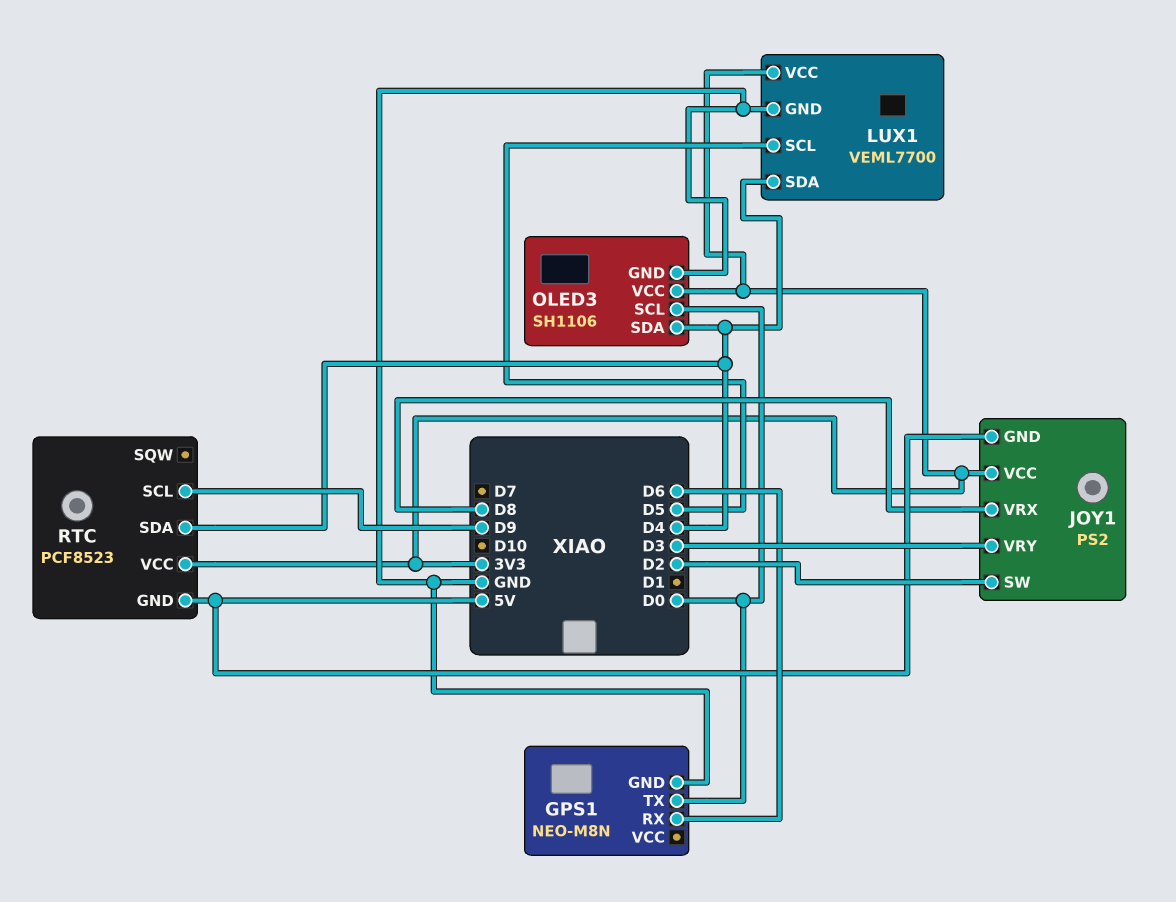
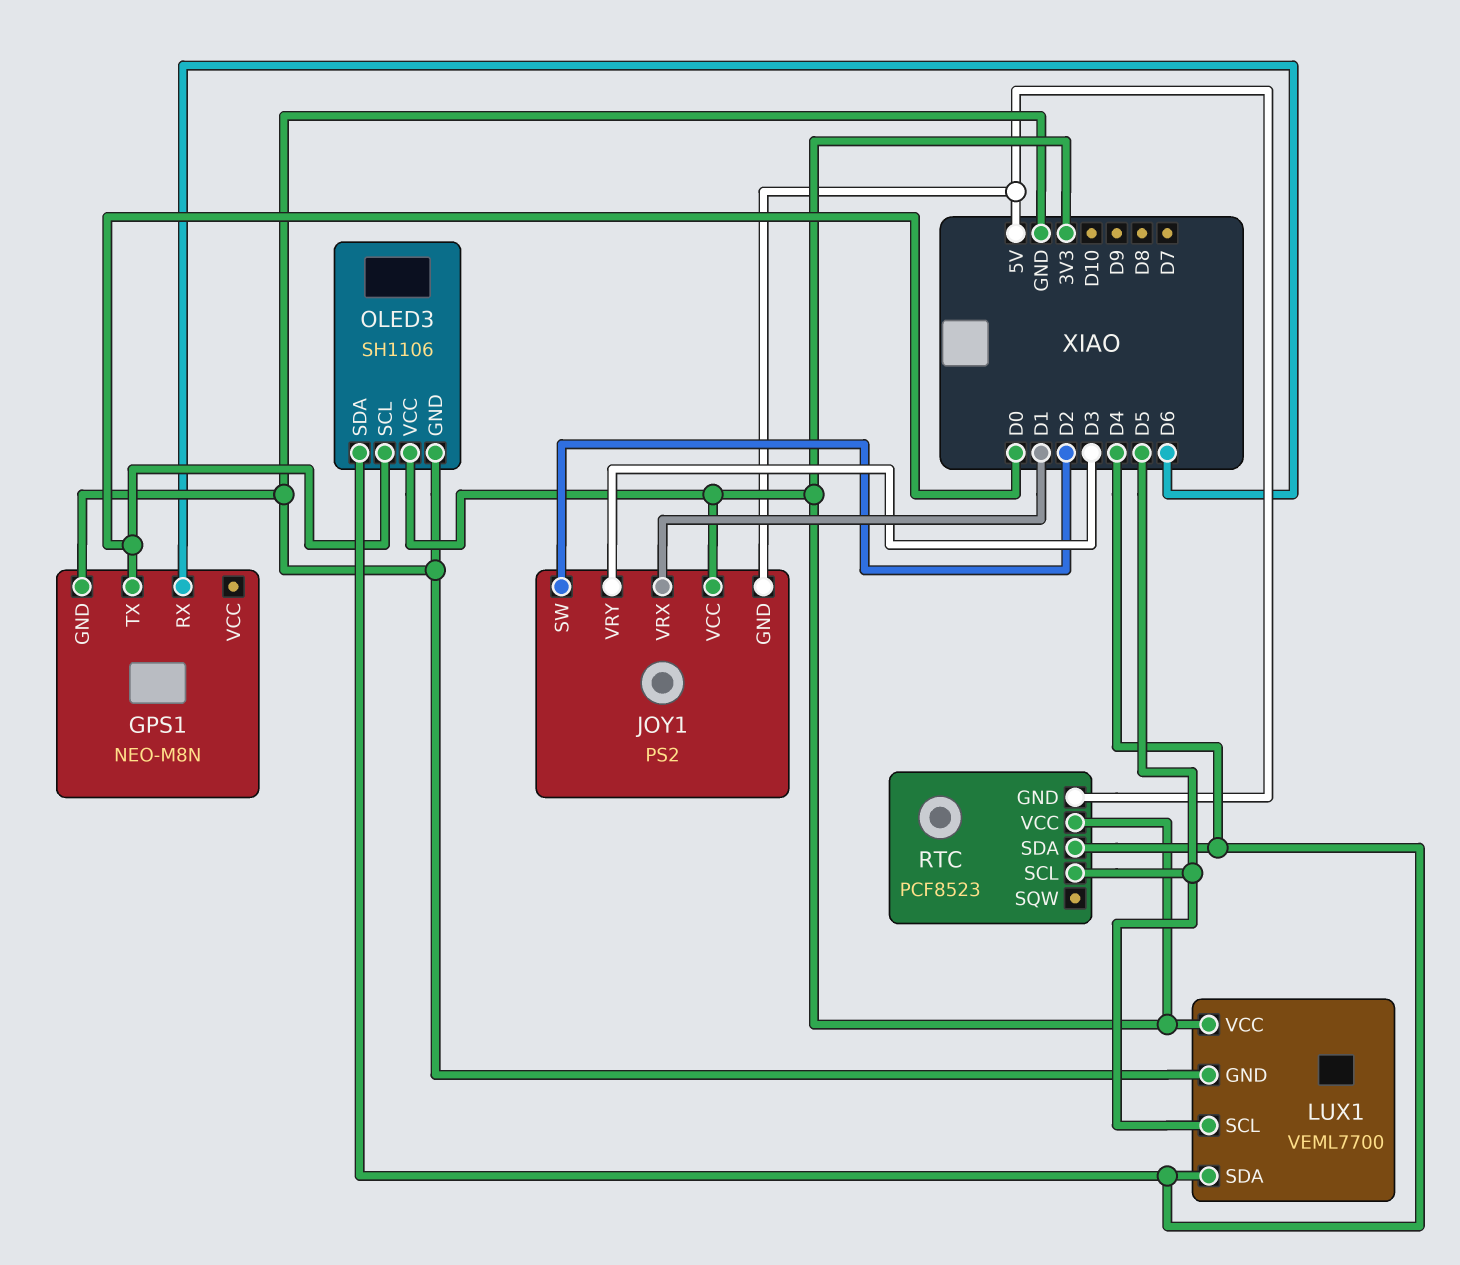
JOY1 pin VRX: D8 -> D1
RTC pin SCL: D9 -> D5

